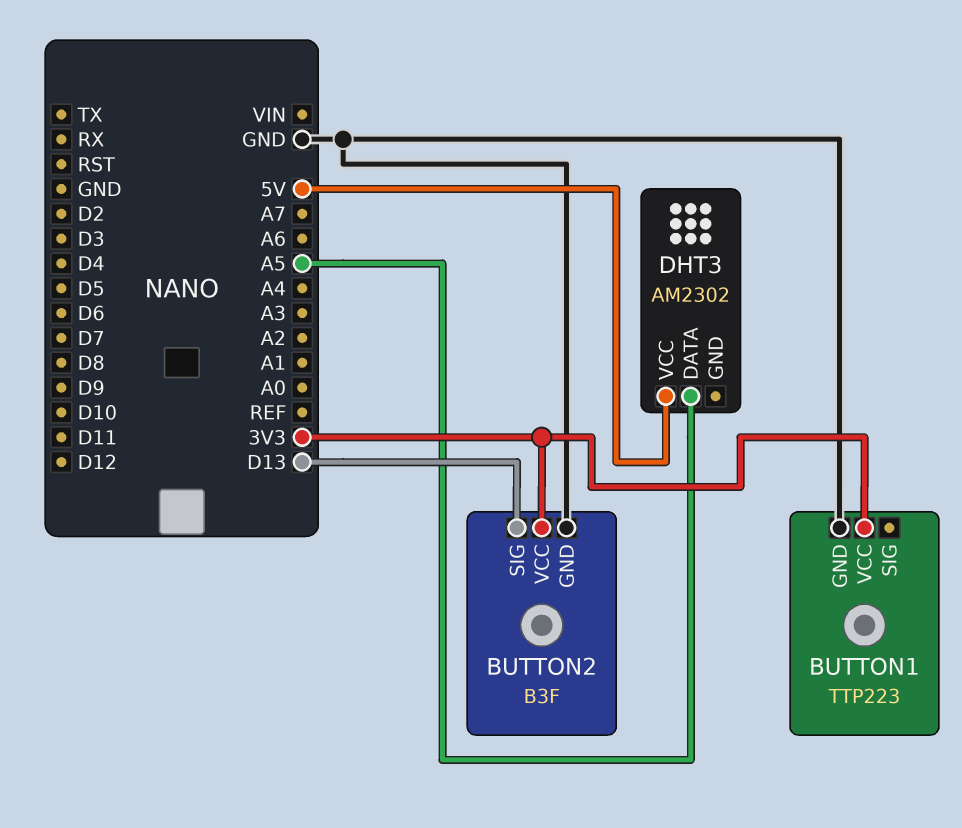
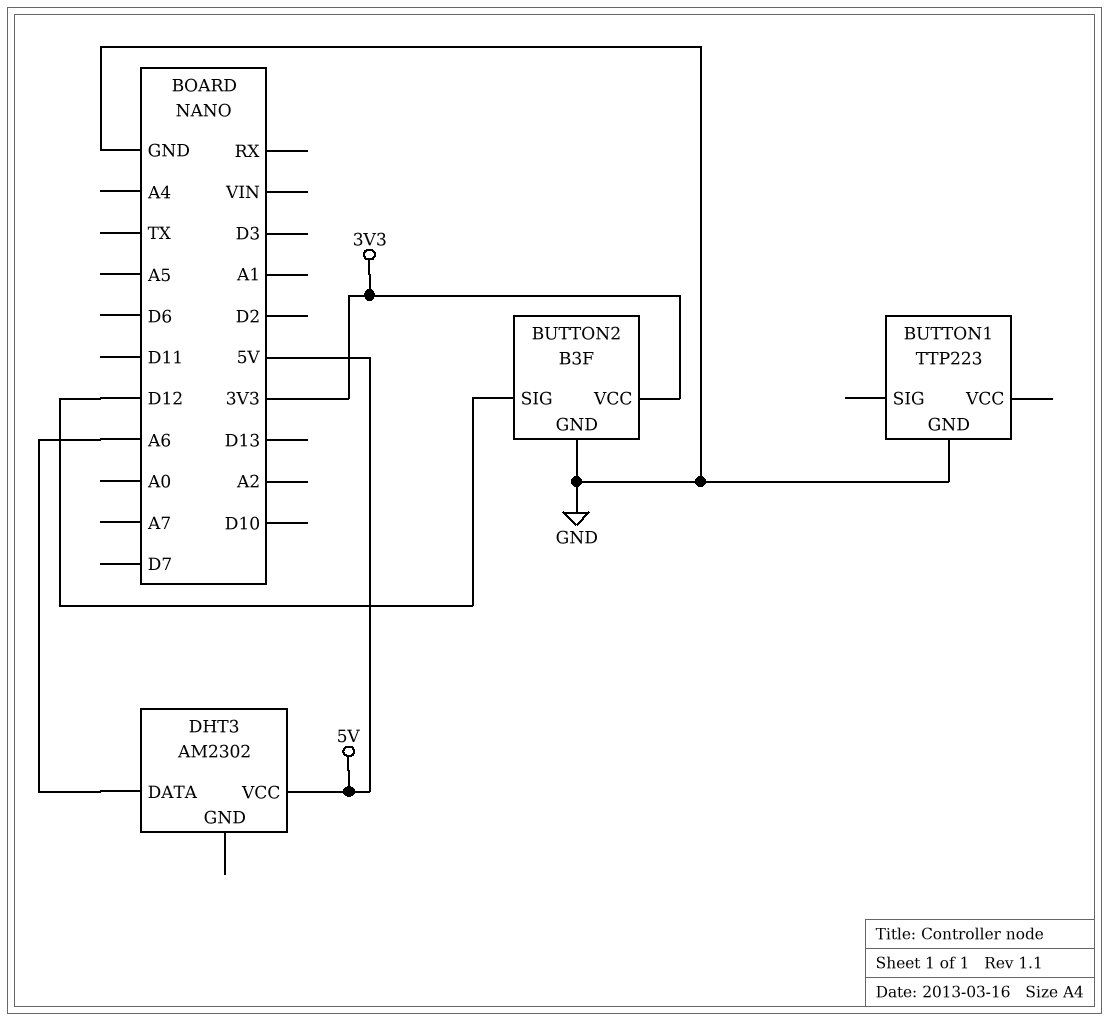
BUTTON1 pin VCC: 3V3 -> none
BUTTON2 pin SIG: D13 -> D12
DHT3 pin DATA: A5 -> A6

